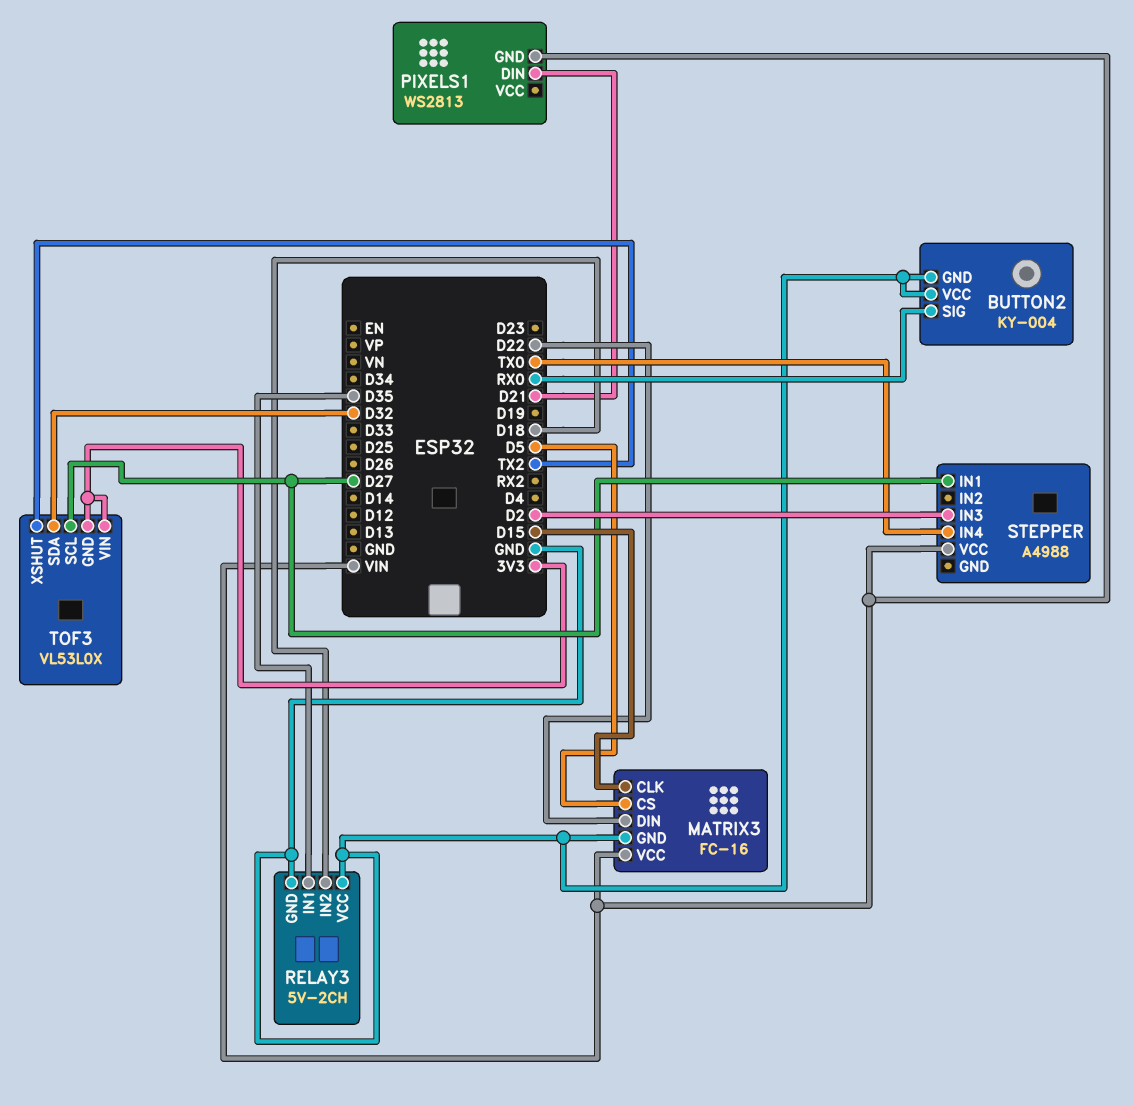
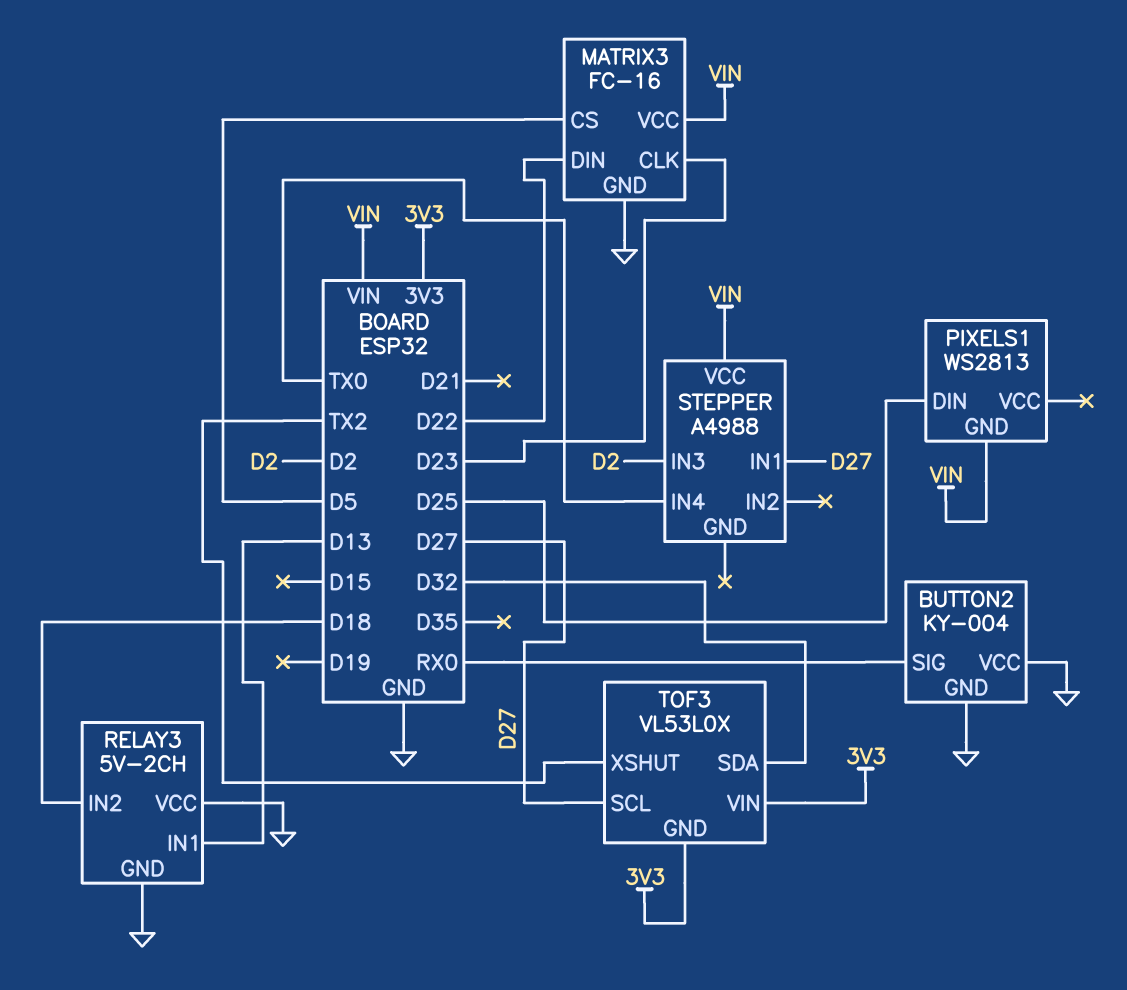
MATRIX3 pin CLK: D15 -> D23
PIXELS1 pin DIN: D21 -> D25
RELAY3 pin IN1: D35 -> D13

